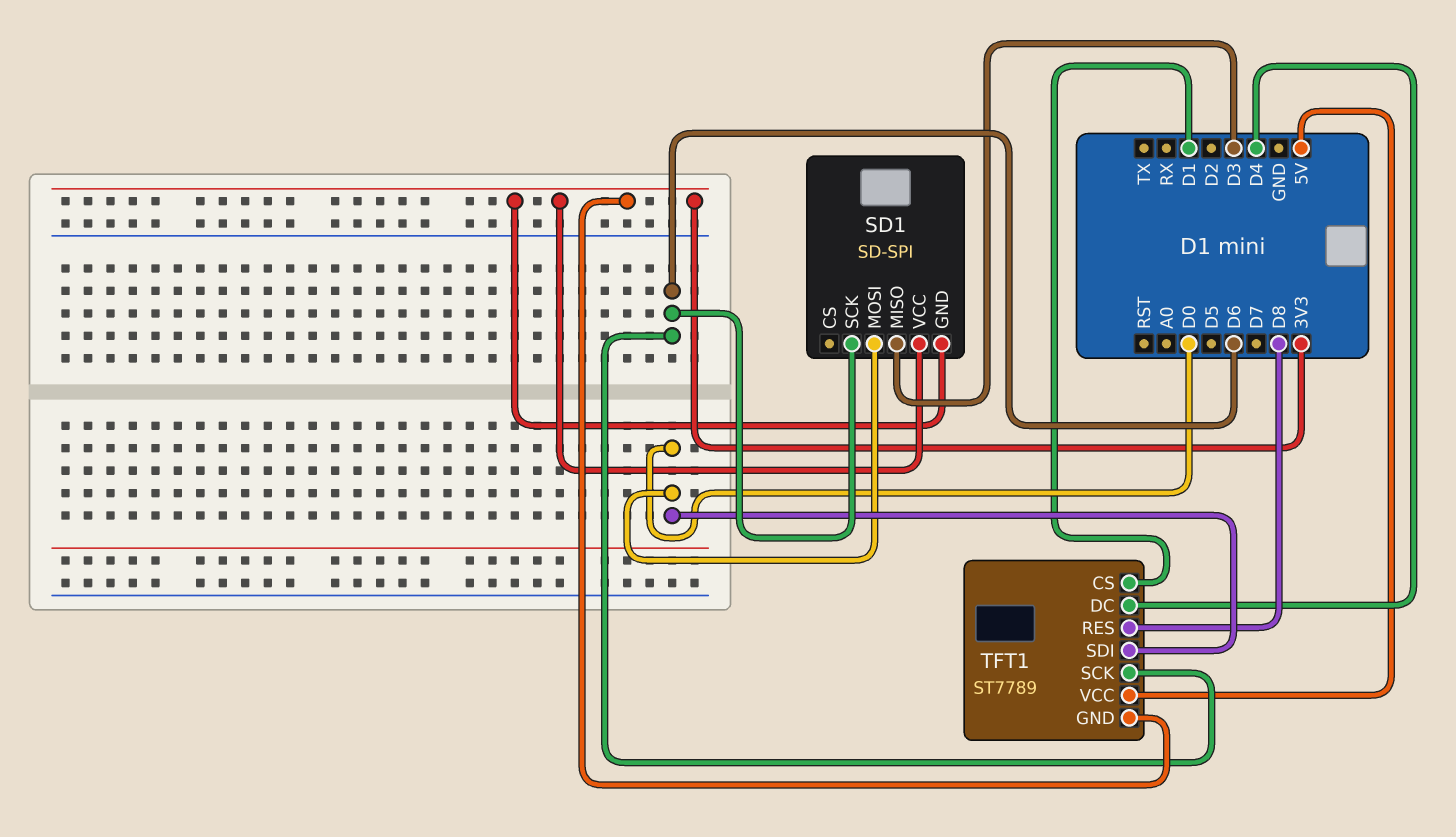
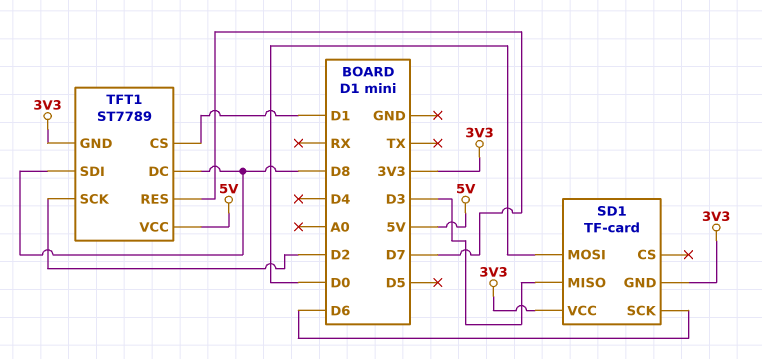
SD1: SD-SPI -> TF-card
TFT1 pin DC: D4 -> D8
TFT1 pin RES: D8 -> D7
TFT1 pin SCK: D6 -> D2
TFT1 pin SDI: D0 -> D8

